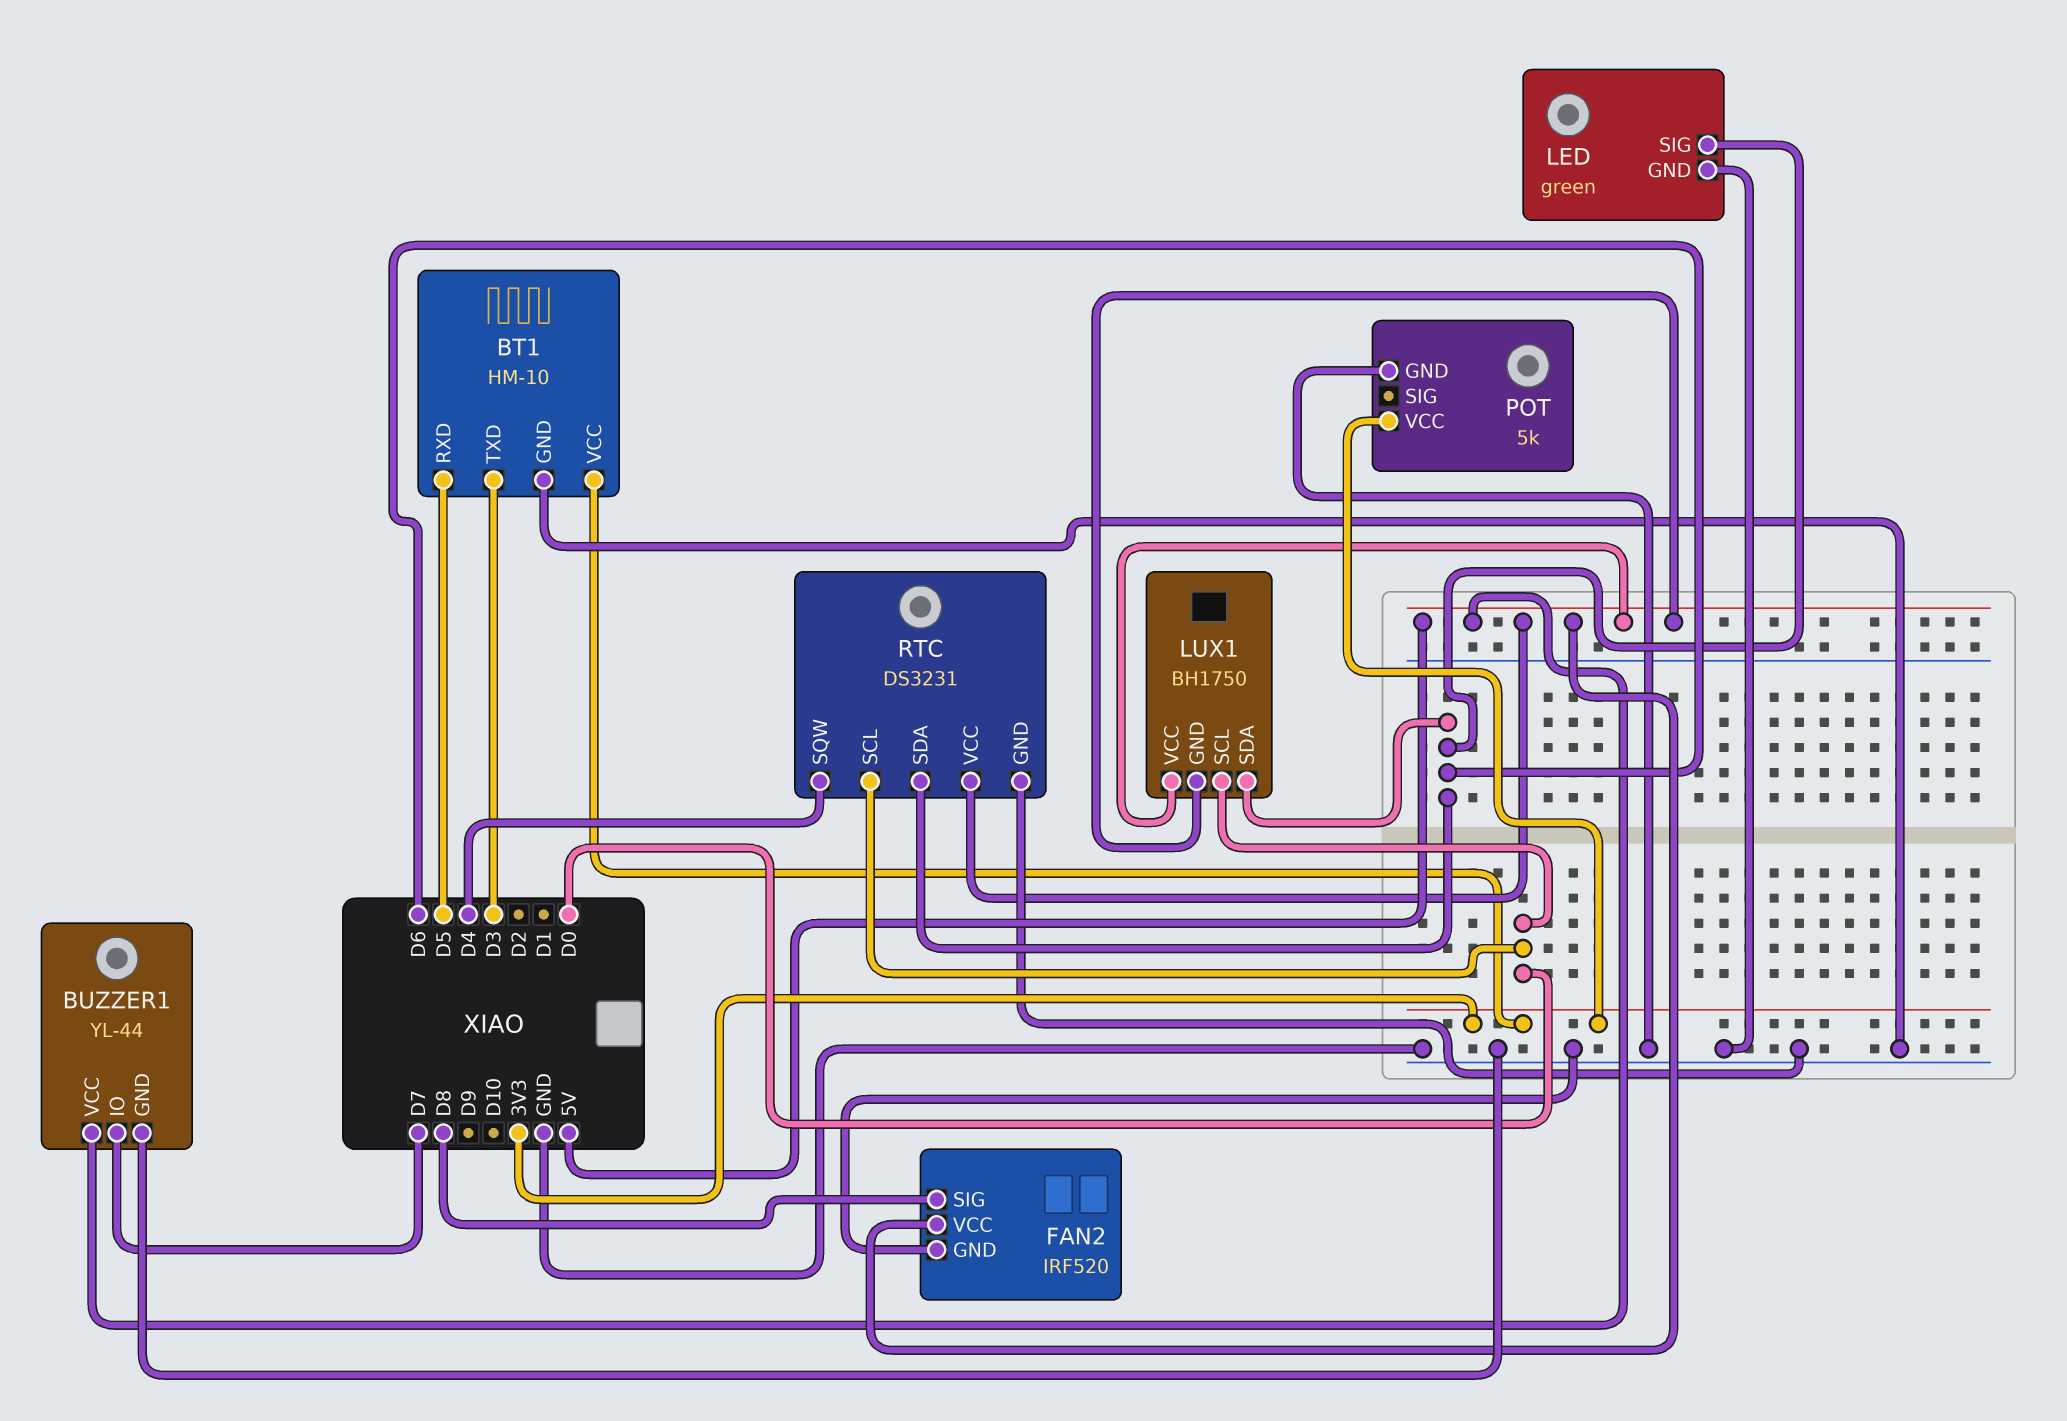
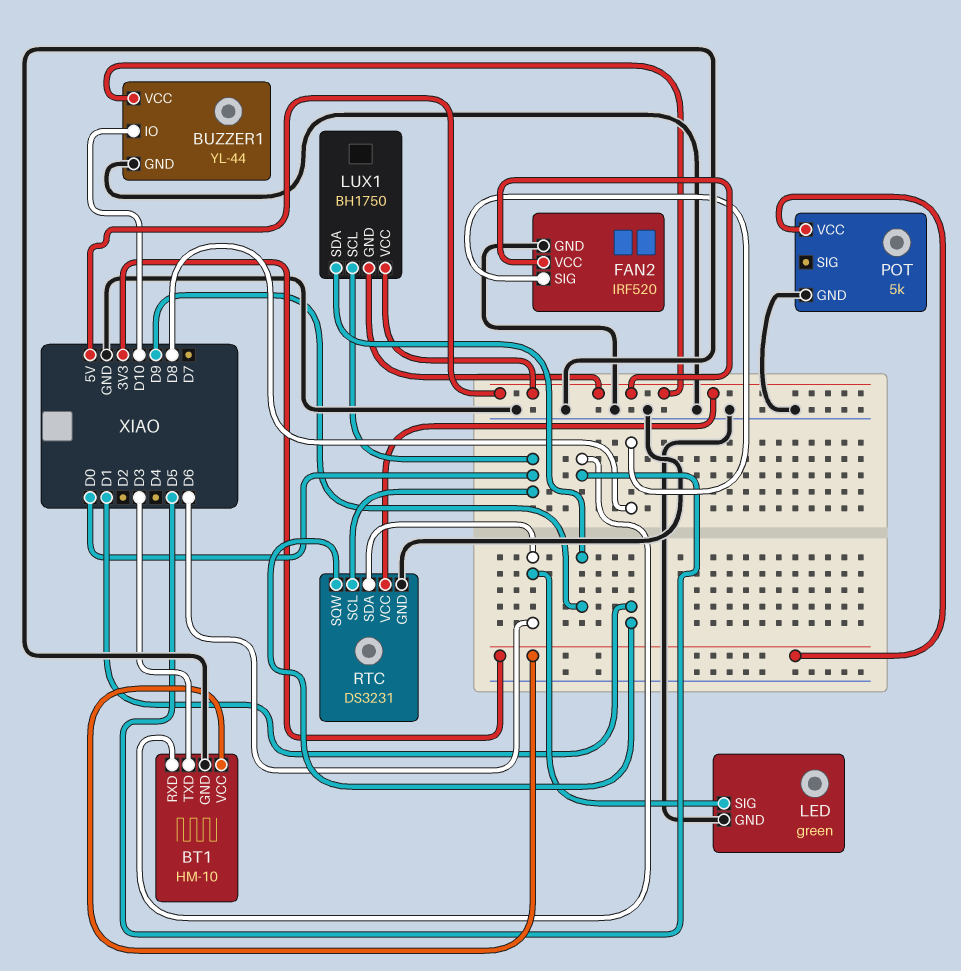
BUZZER1 pin IO: D7 -> D10
LUX1 pin SDA: D6 -> D9
RTC pin SQW: D4 -> D1

